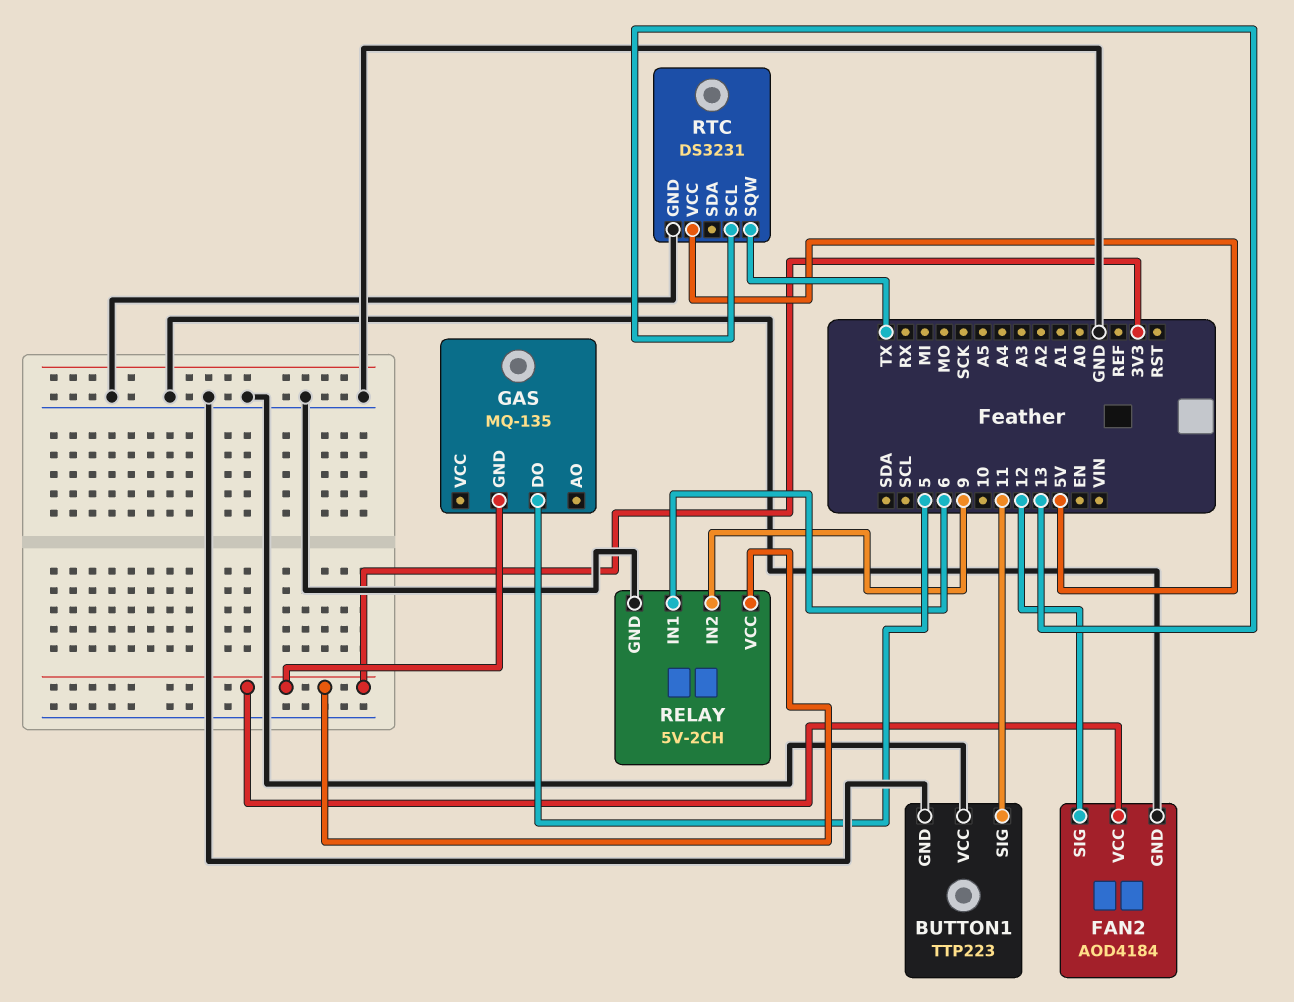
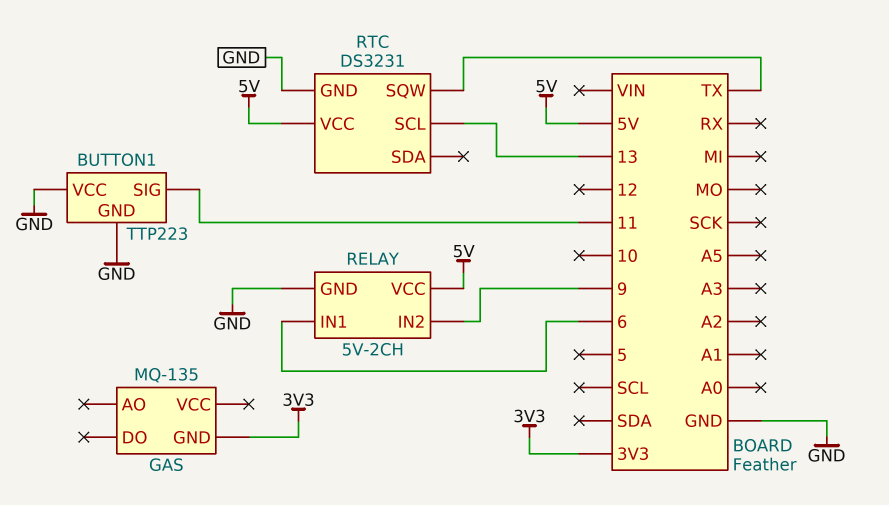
FAN2: AOD4184 -> none
FAN2 pin GND: GND -> none
FAN2 pin SIG: 12 -> none
FAN2 pin VCC: 3V3 -> none
GAS pin DO: 5 -> none
RELAY pin VCC: 3V3 -> 5V

